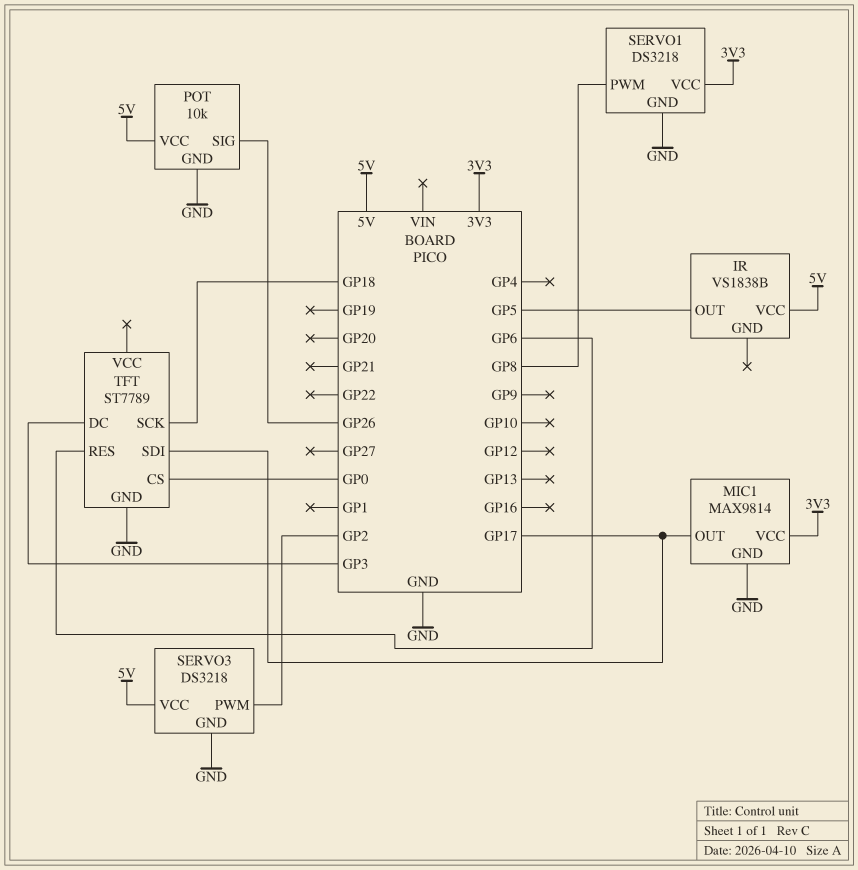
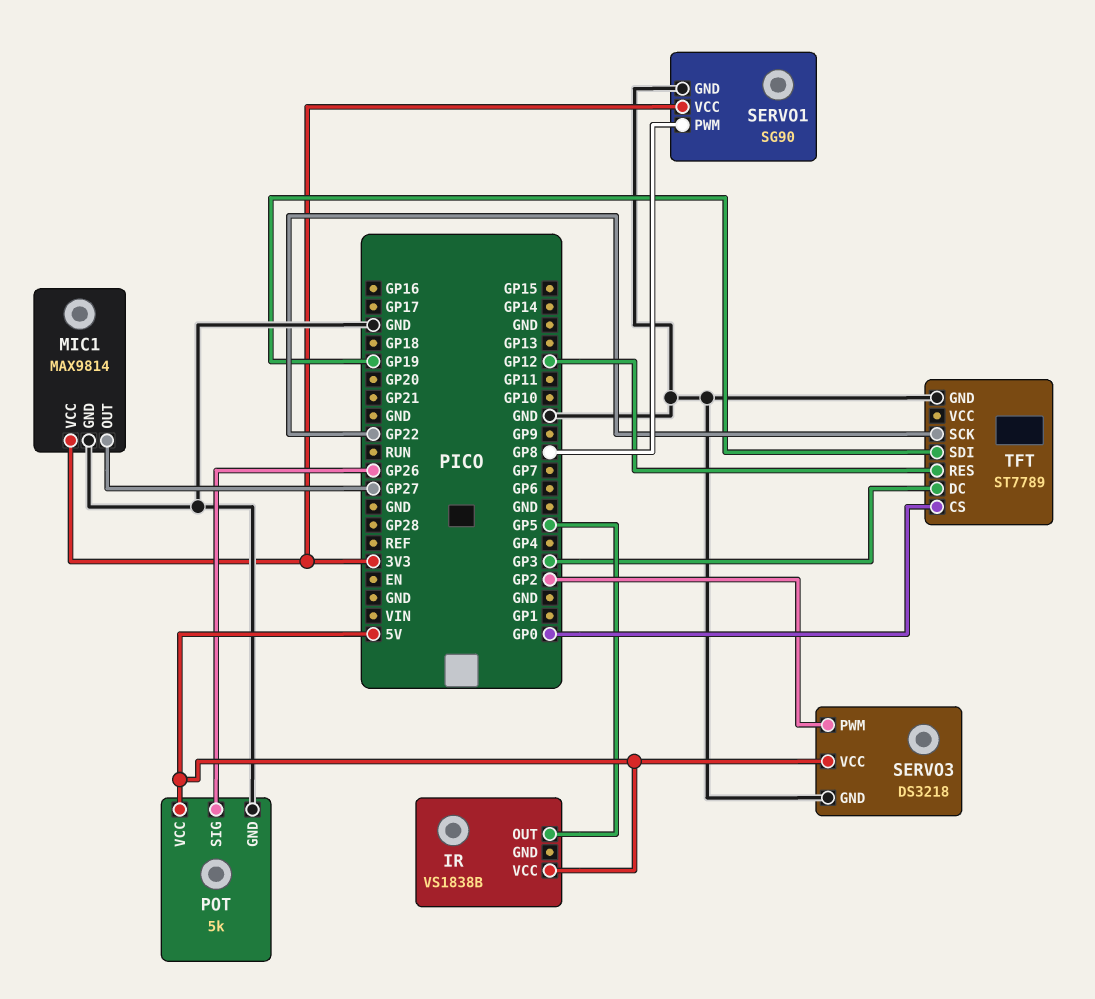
MIC1 pin OUT: GP17 -> GP27
POT: 10k -> 5k
SERVO1: DS3218 -> SG90
TFT pin RES: GP6 -> GP12
TFT pin SCK: GP18 -> GP22
TFT pin SDI: GP17 -> GP19

